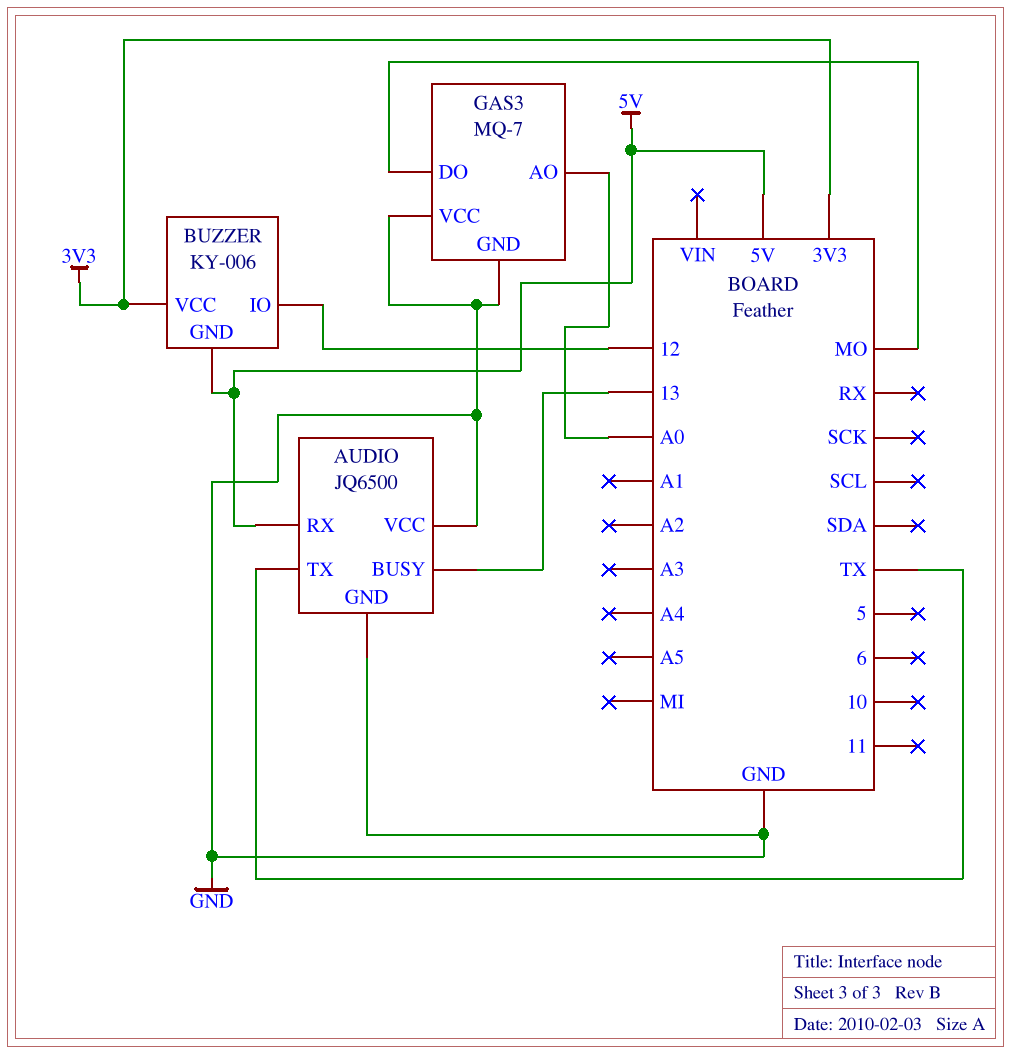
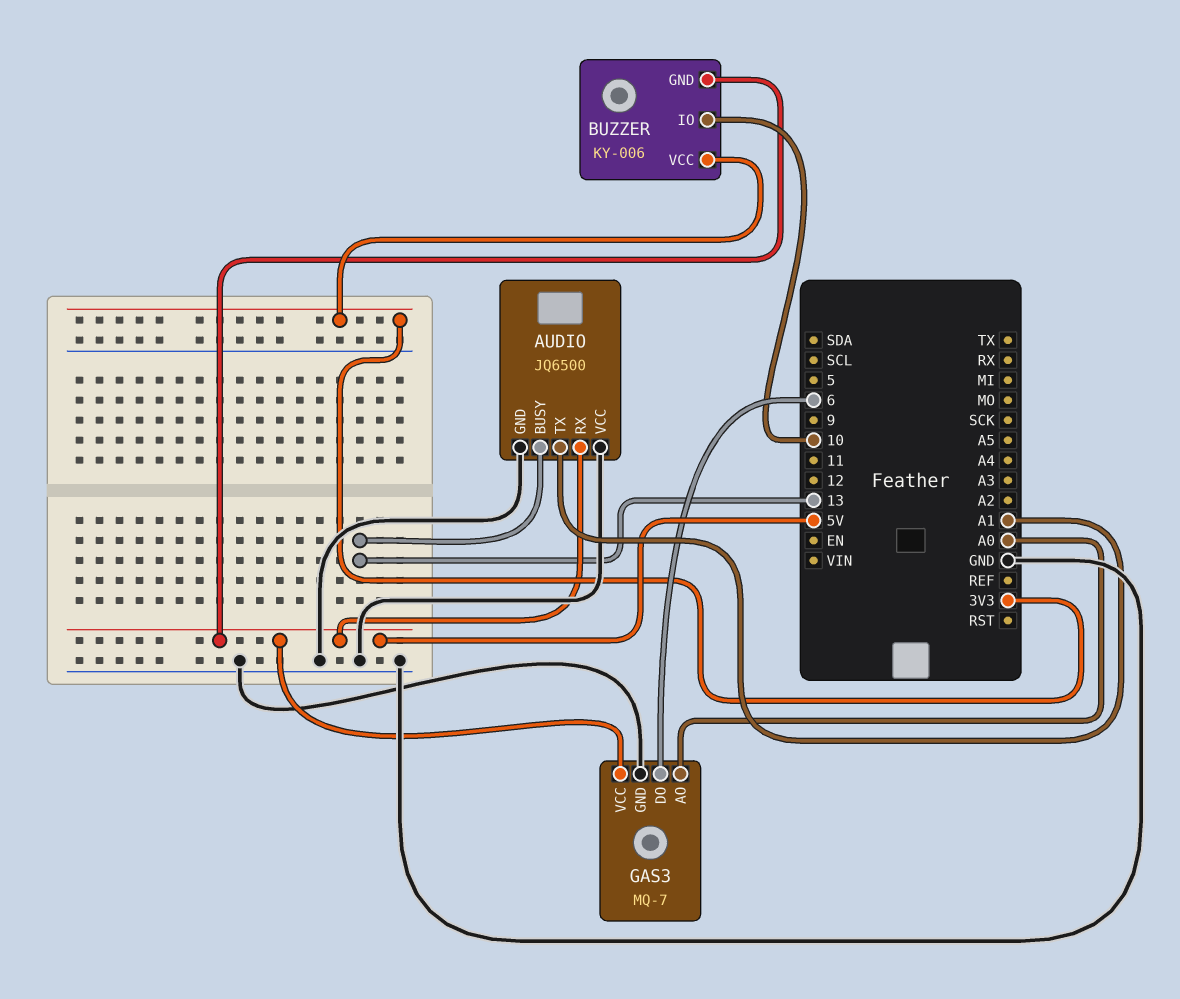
AUDIO pin TX: TX -> A1
BUZZER pin IO: 12 -> 10
GAS3 pin DO: MO -> 6
GAS3 pin VCC: GND -> 5V

